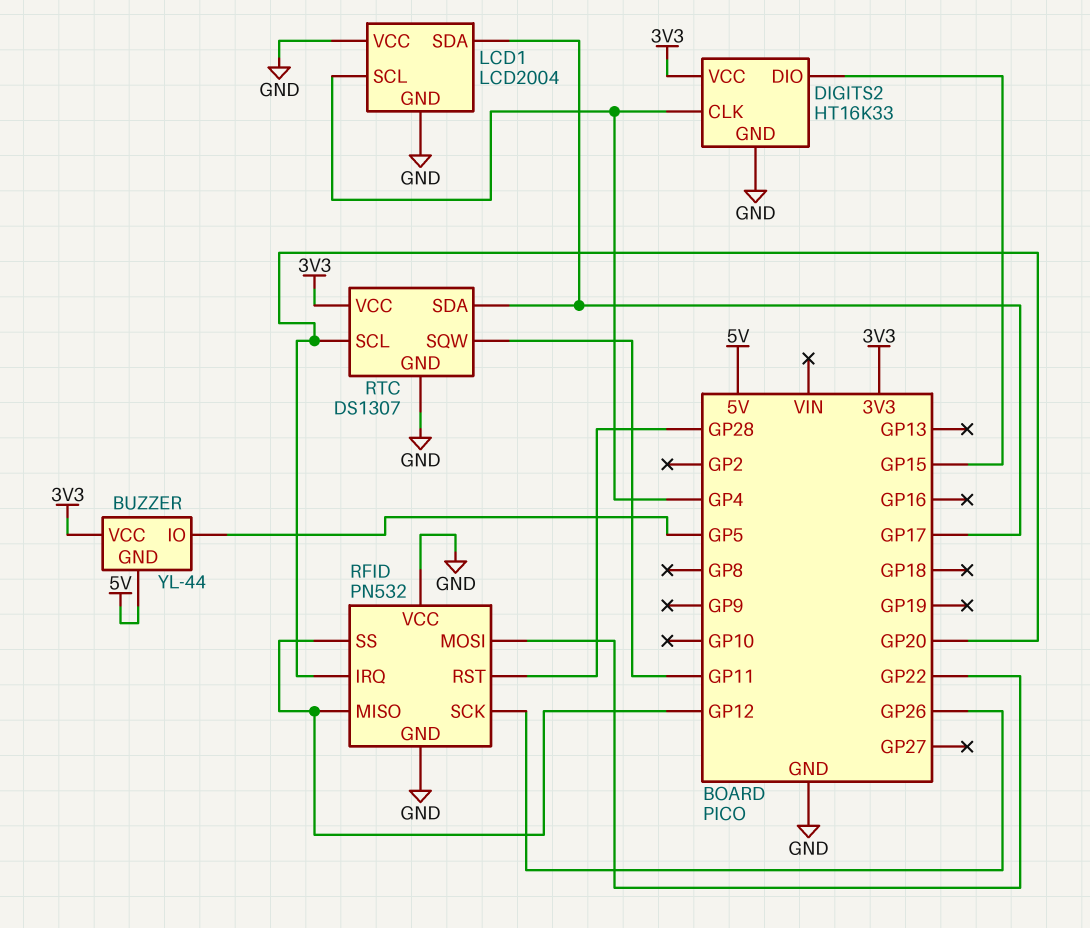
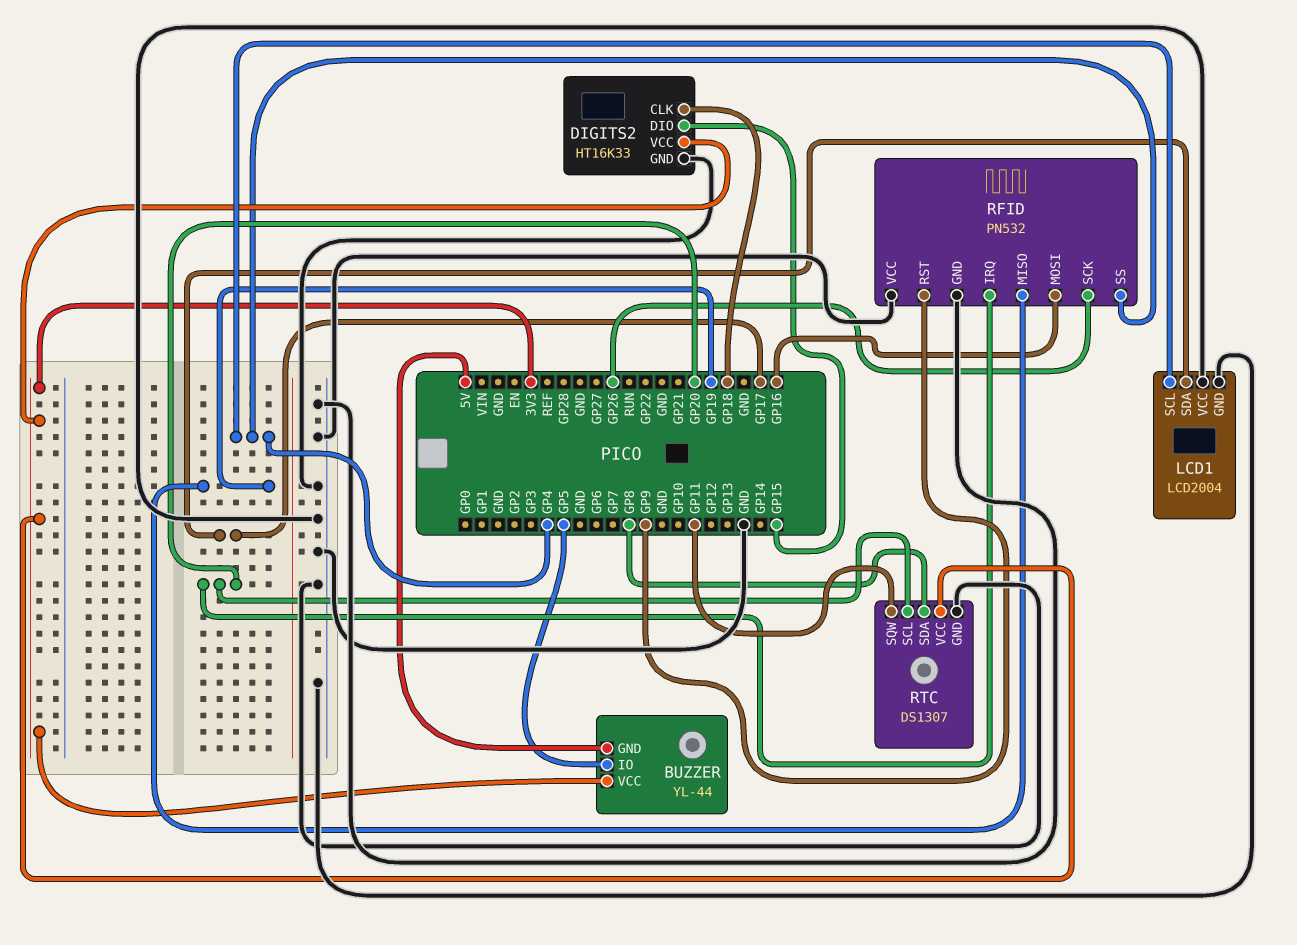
DIGITS2 pin CLK: GP4 -> GP18
RFID pin MISO: GP12 -> GP19
RFID pin MOSI: GP22 -> GP16
RFID pin RST: GP28 -> GP9
RFID pin SS: GP12 -> GP4
RTC pin SDA: GP17 -> GP8

